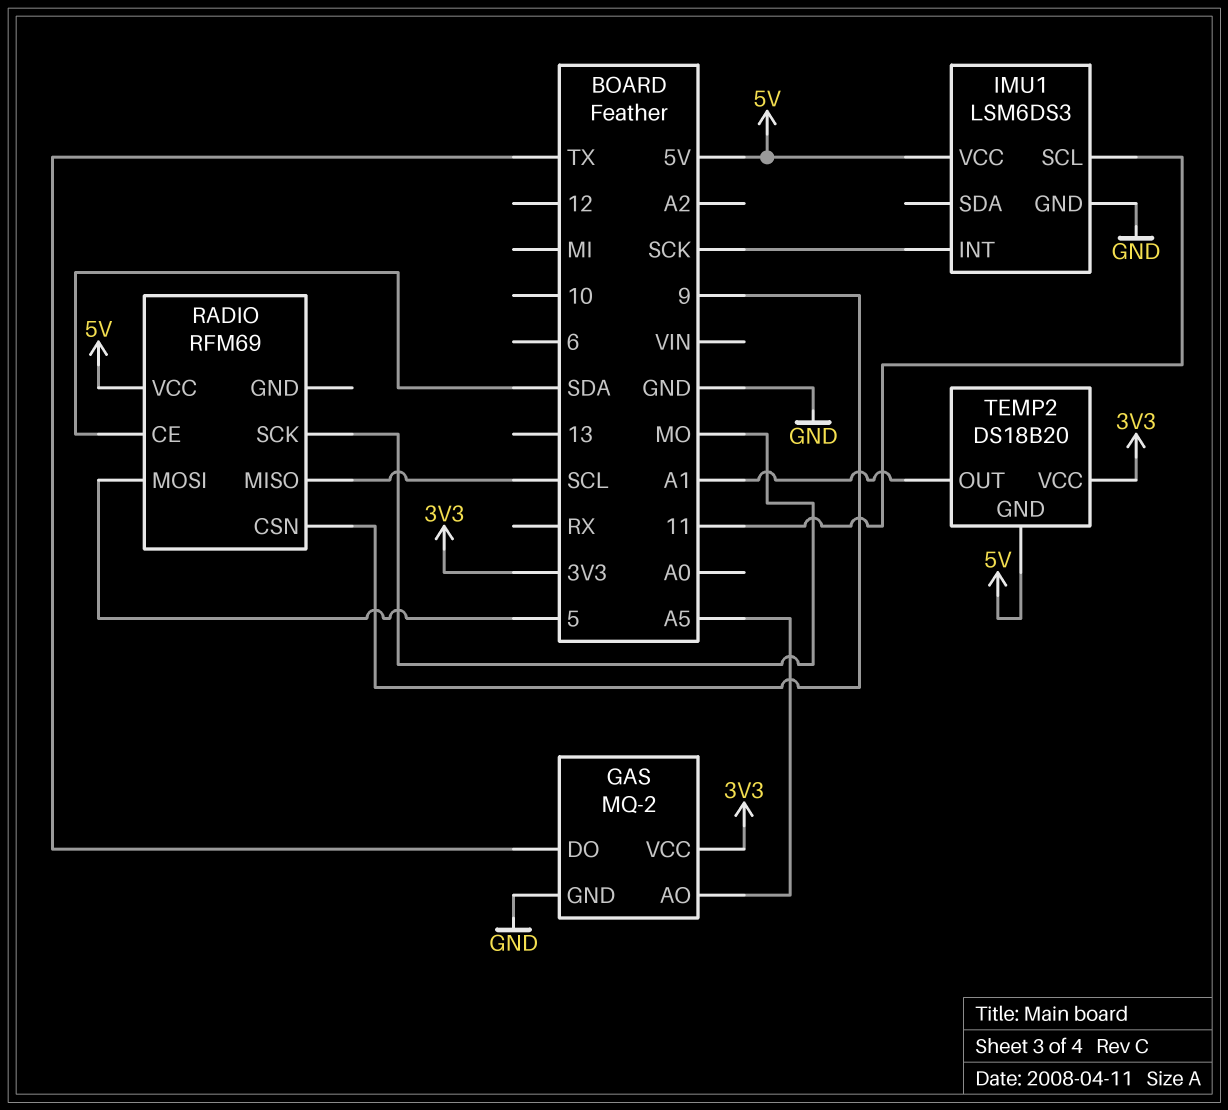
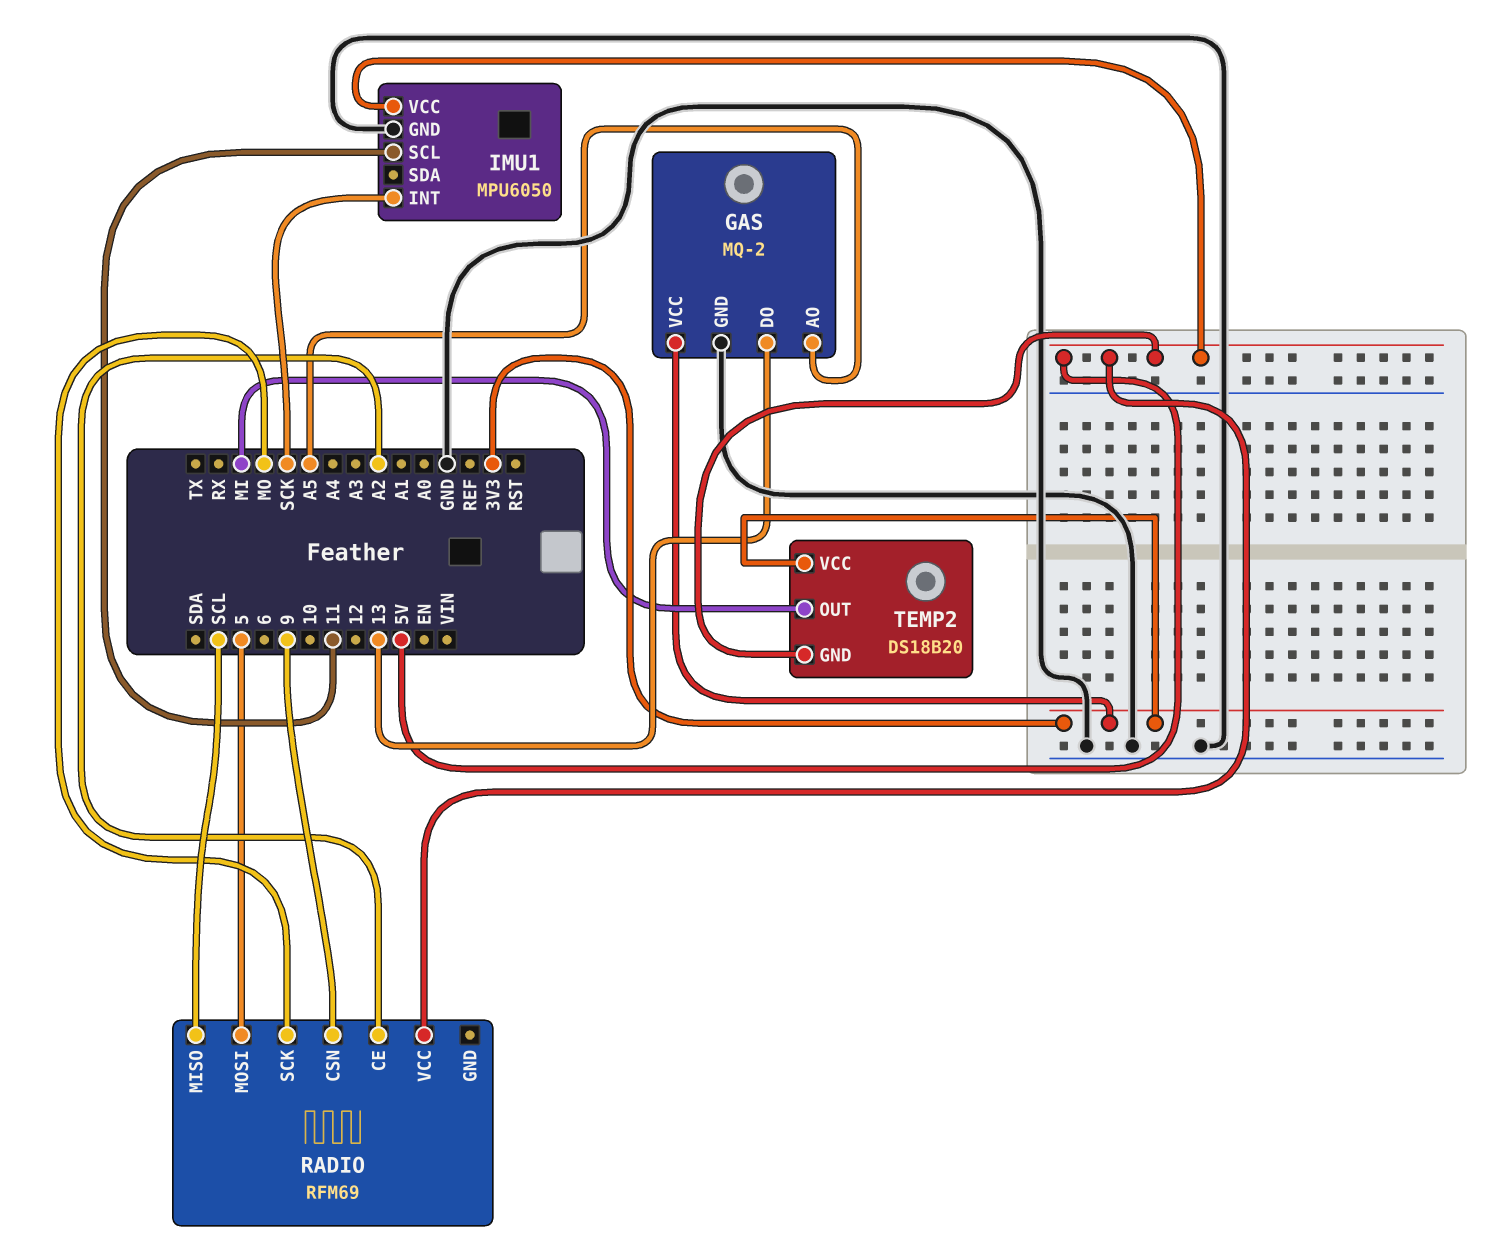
GAS pin DO: TX -> 13
IMU1: LSM6DS3 -> MPU6050
RADIO pin CE: SDA -> A2
TEMP2 pin OUT: A1 -> MI

